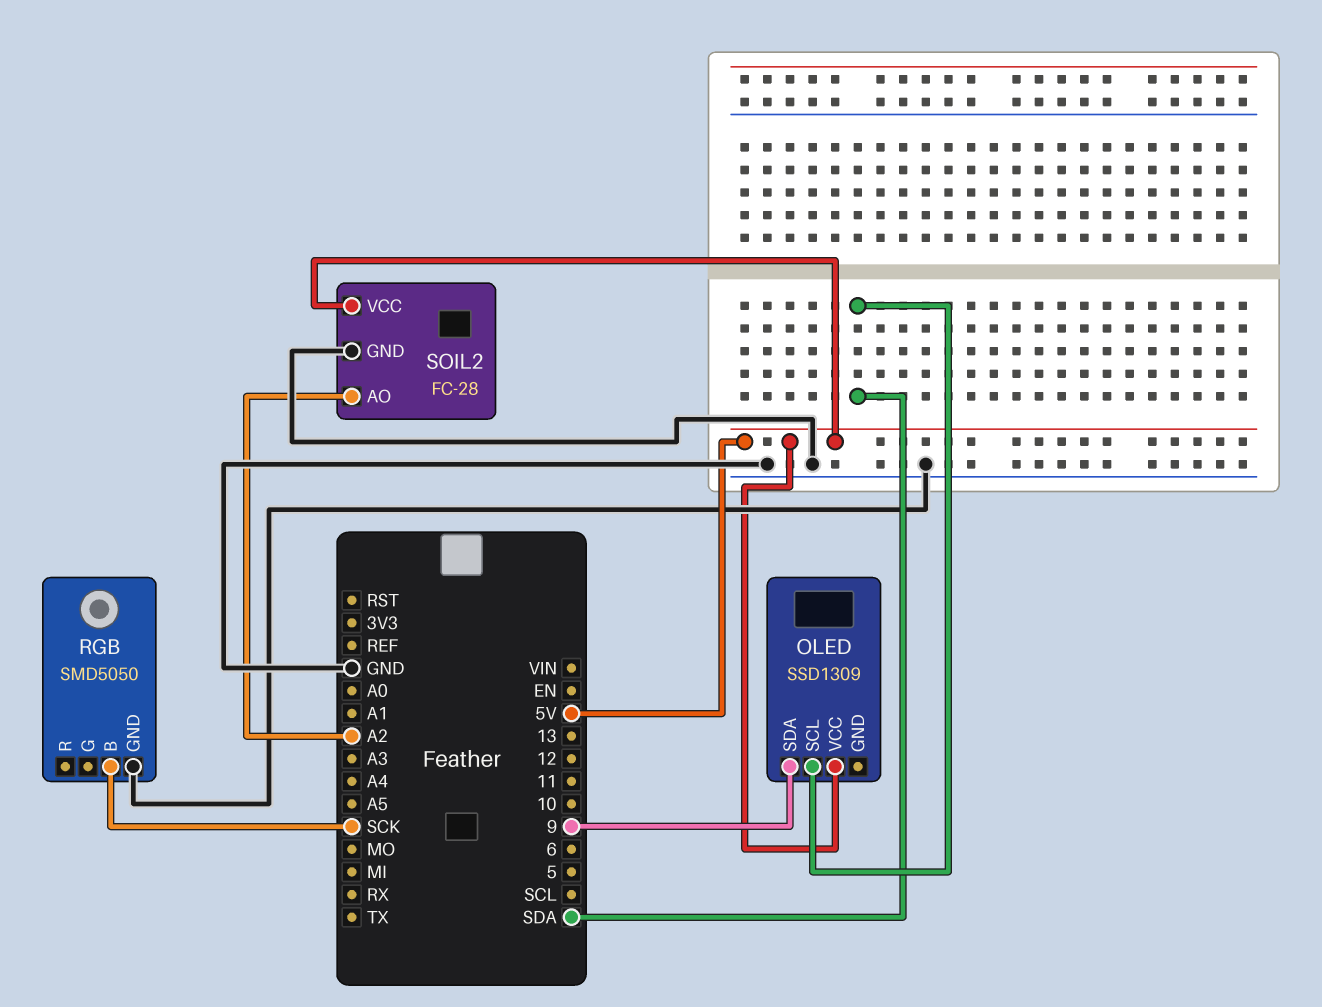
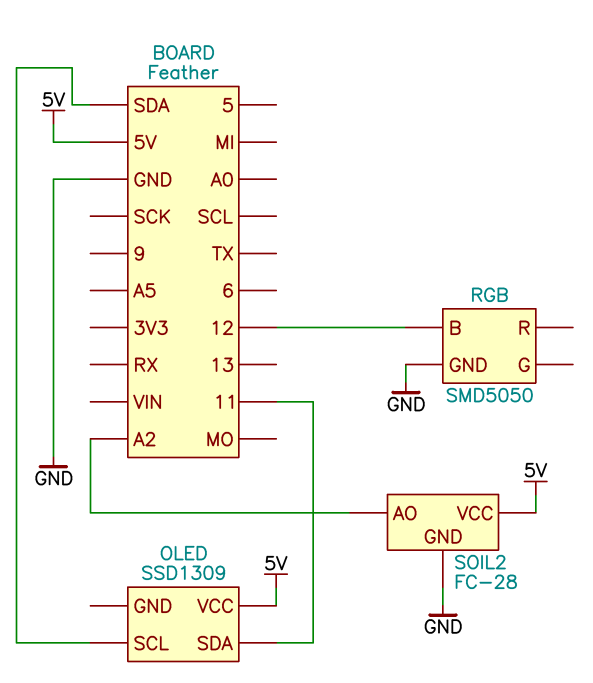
OLED pin SDA: 9 -> 11
RGB pin B: SCK -> 12

